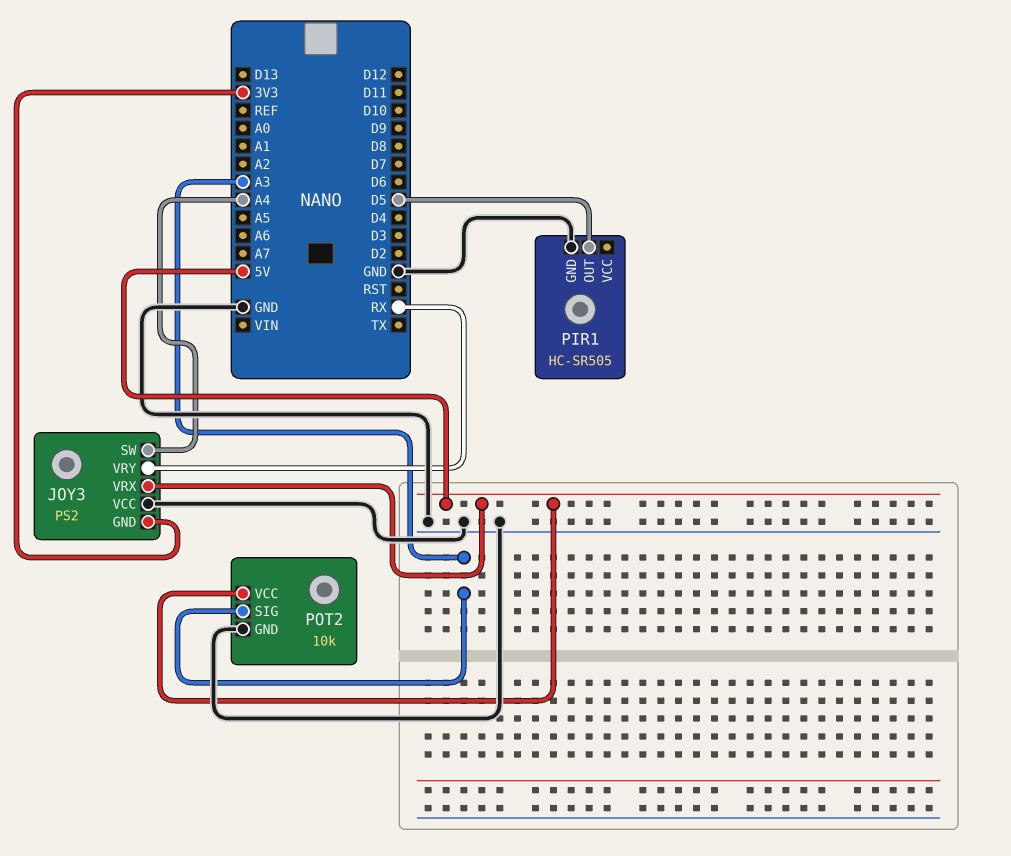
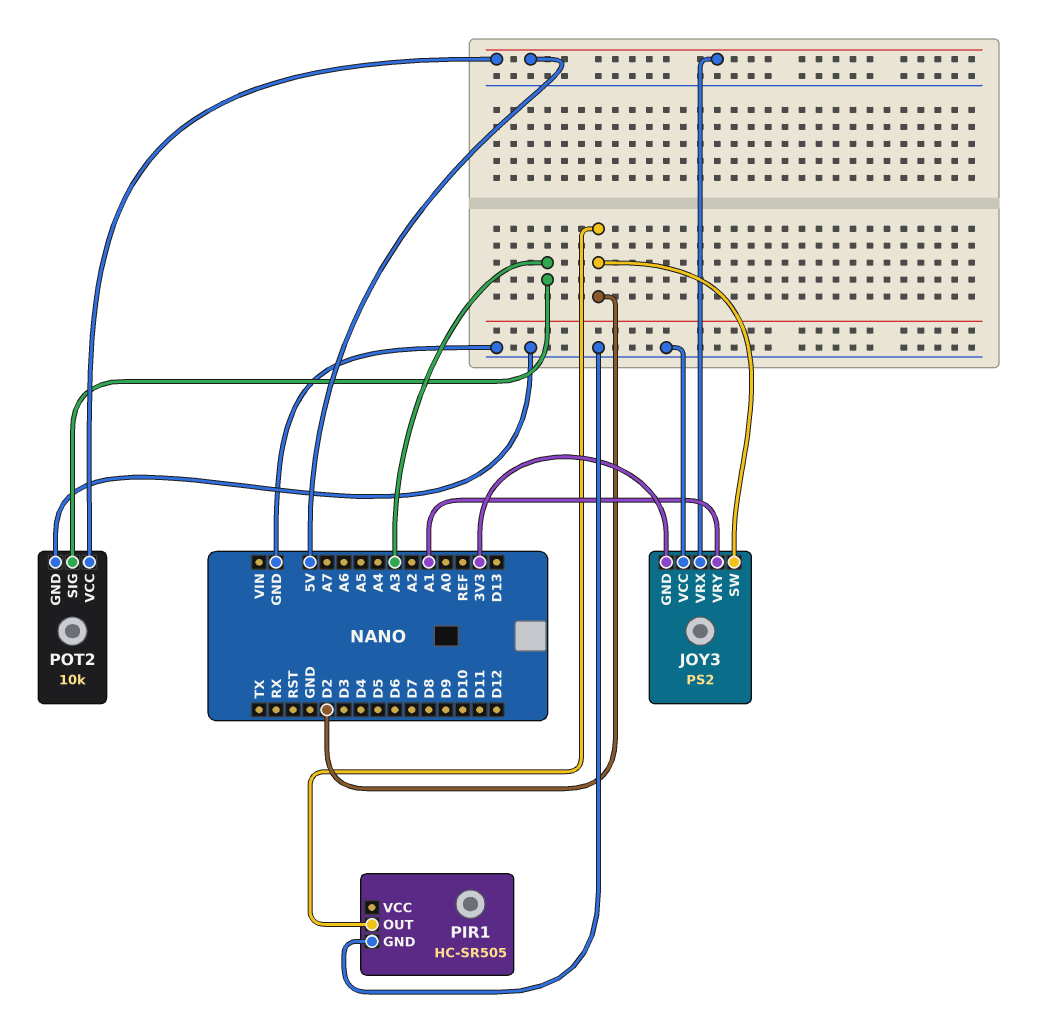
JOY3 pin SW: A4 -> D2
JOY3 pin VRY: RX -> A1
PIR1 pin OUT: D5 -> D2

